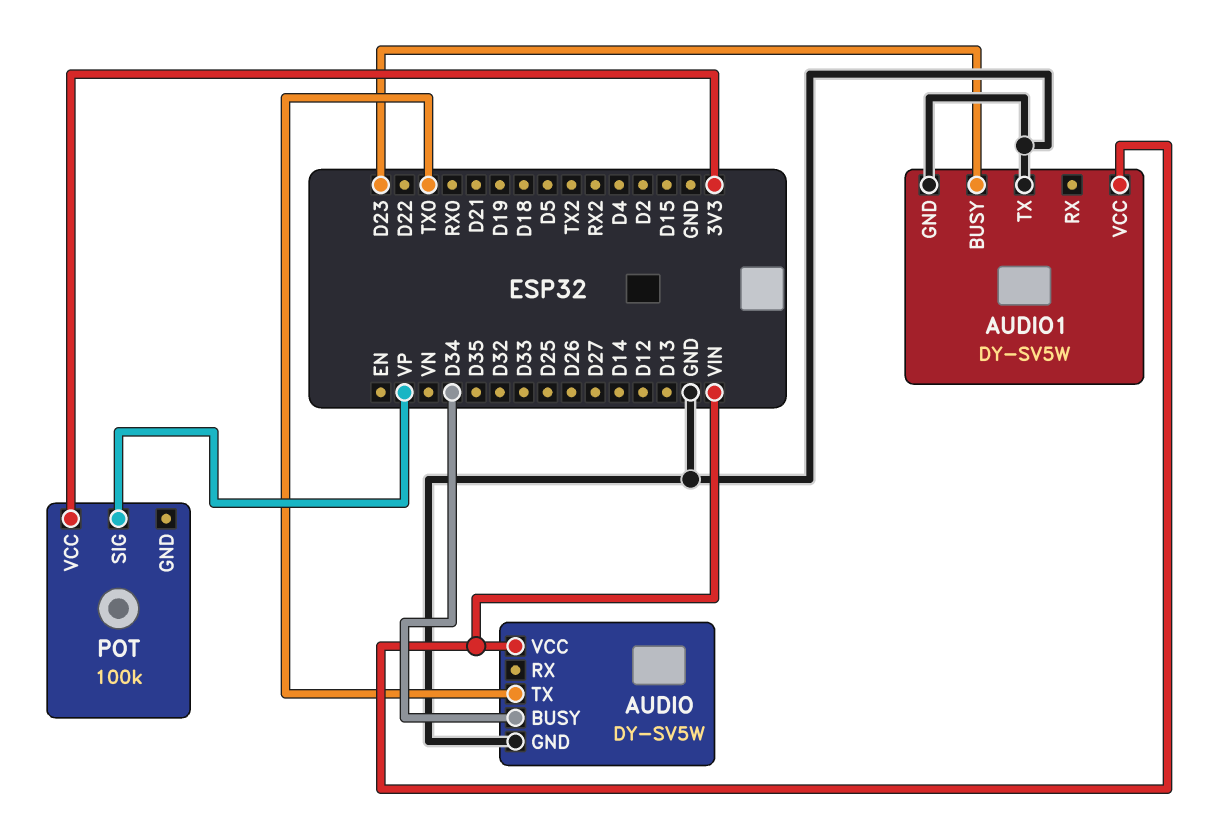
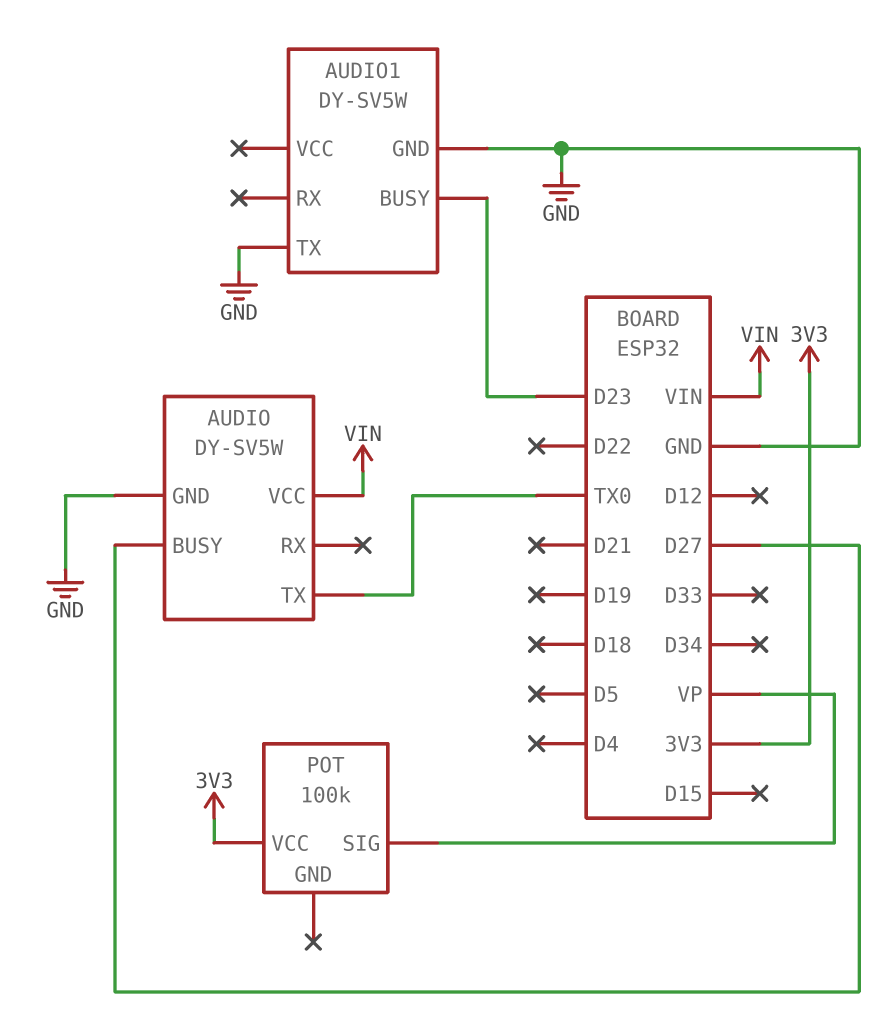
AUDIO pin BUSY: D34 -> D27
AUDIO1 pin VCC: VIN -> none

